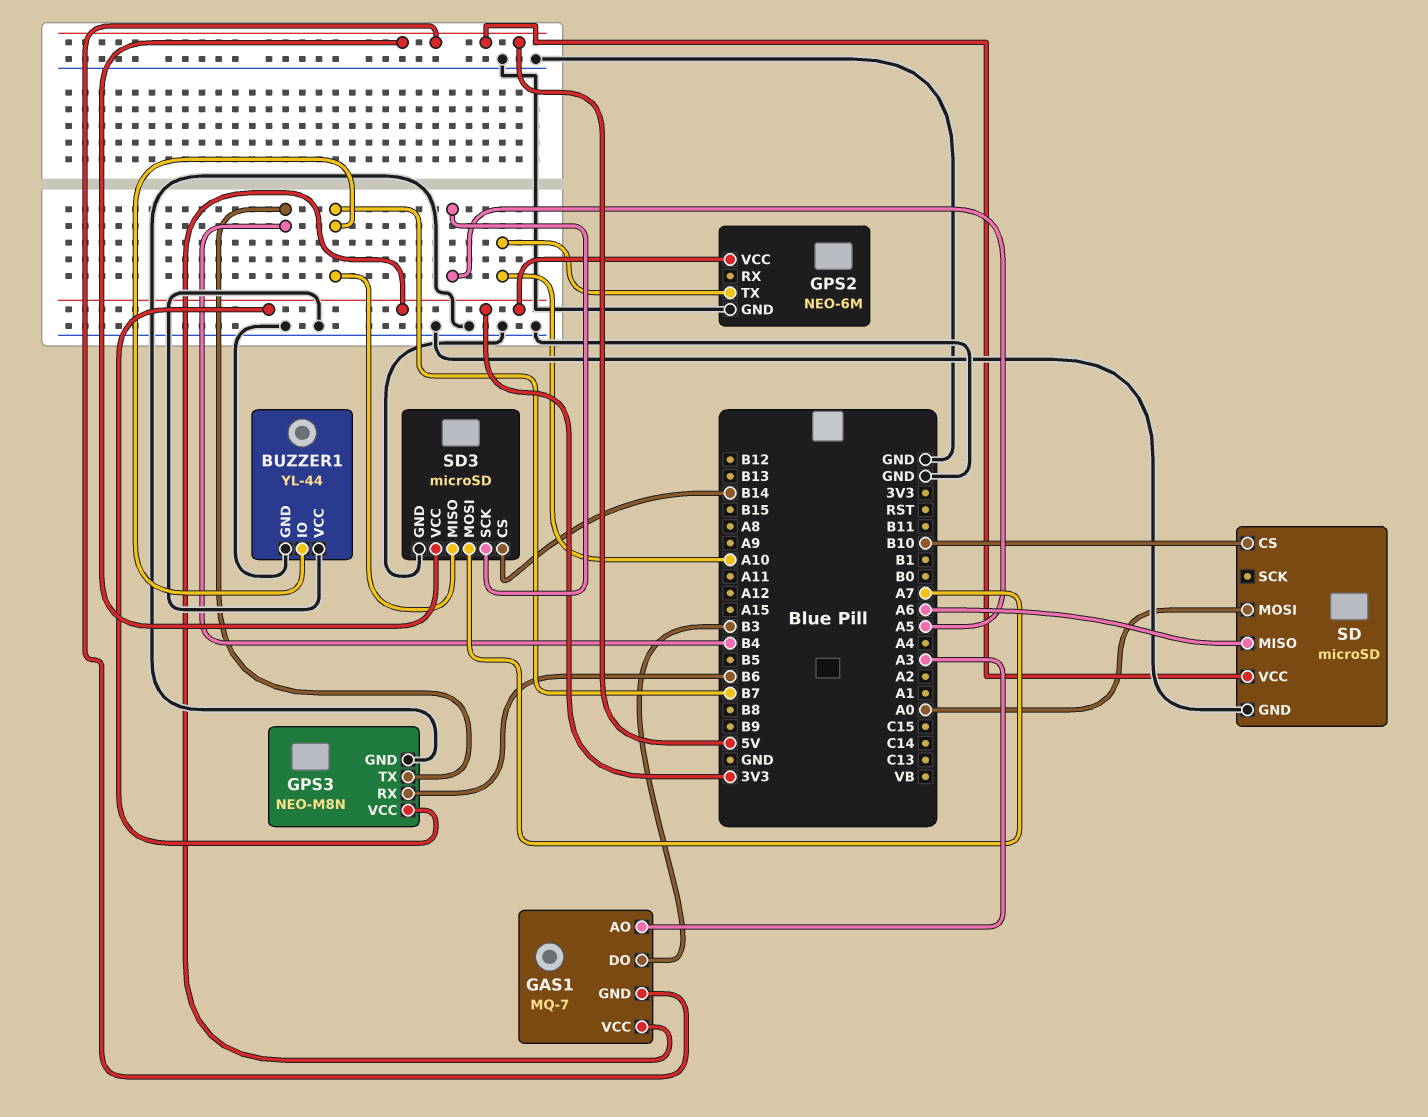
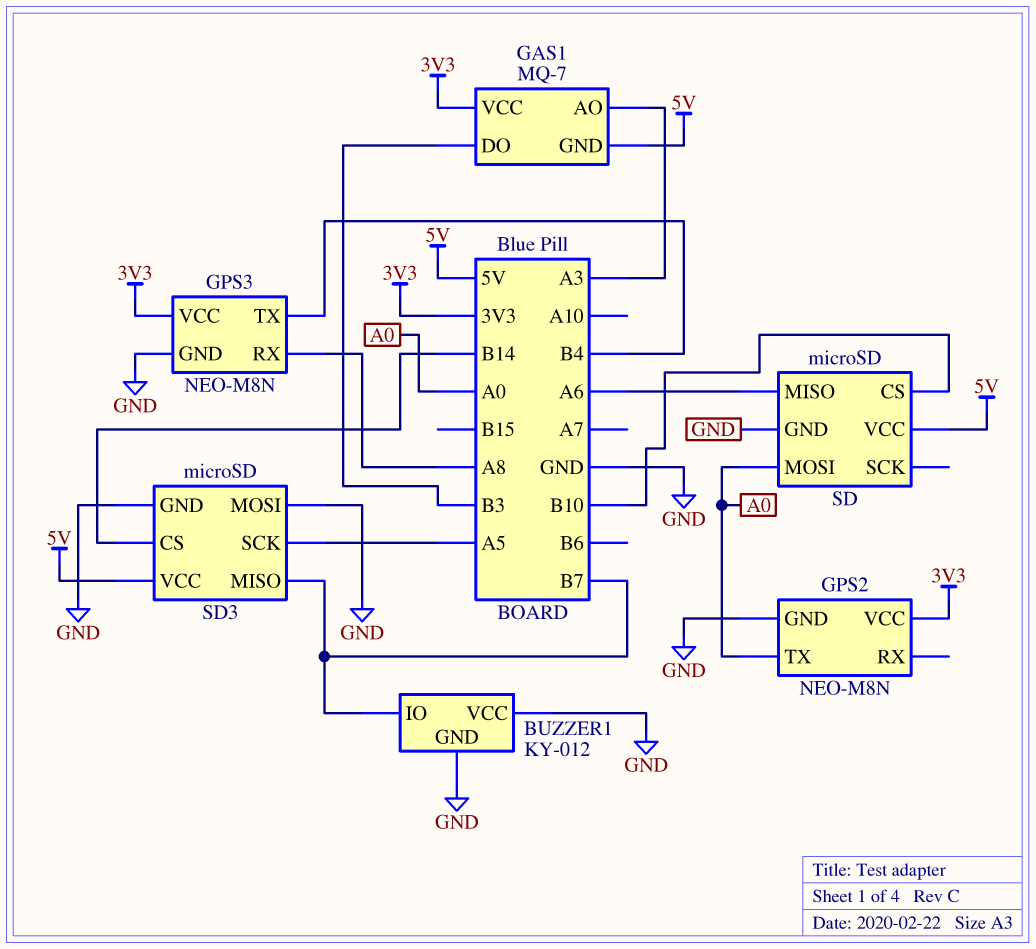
BUZZER1: YL-44 -> KY-012
GPS2: NEO-6M -> NEO-M8N
GPS2 pin TX: A10 -> A0
GPS3 pin RX: B6 -> A8
SD3 pin MOSI: A7 -> GND

